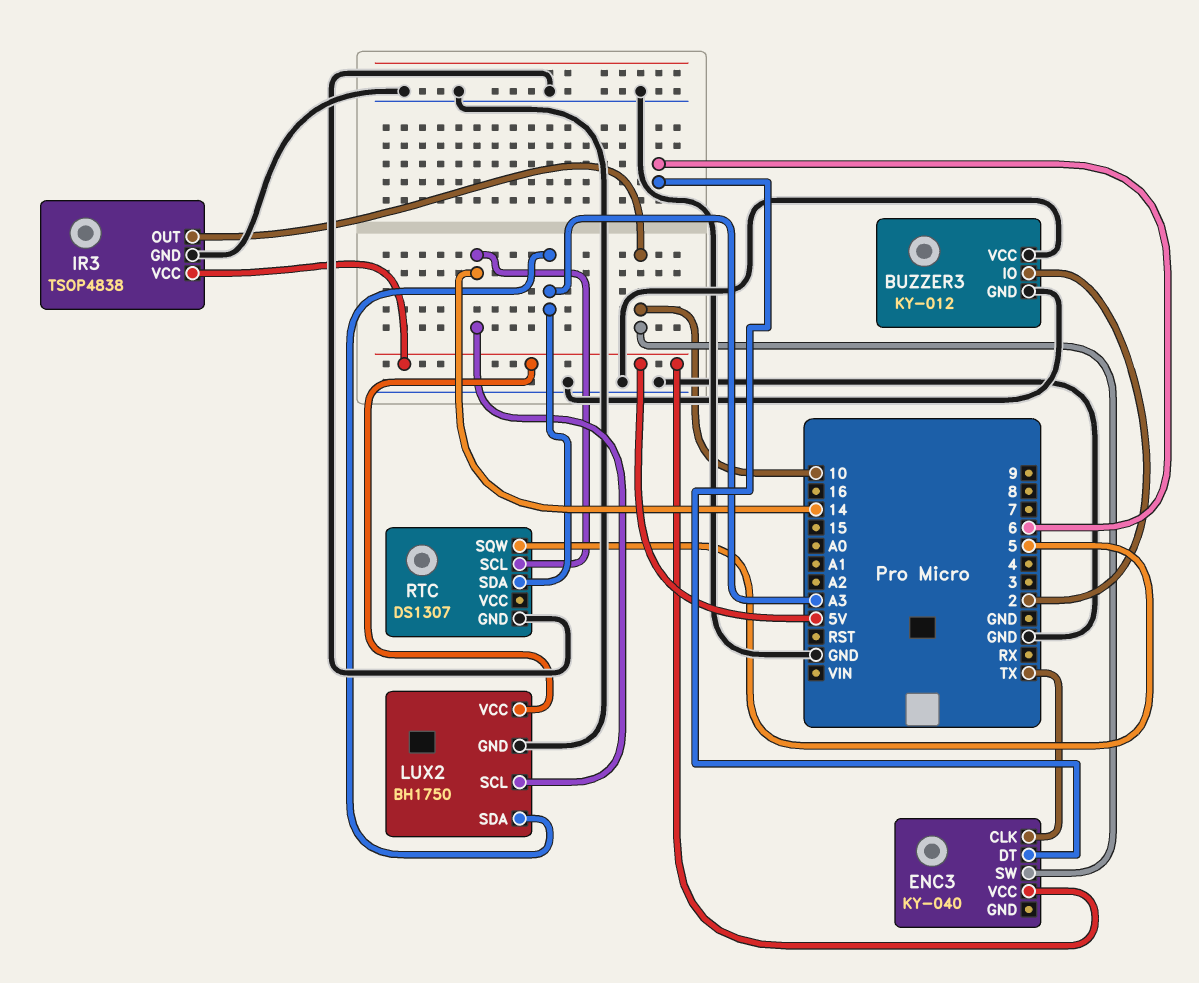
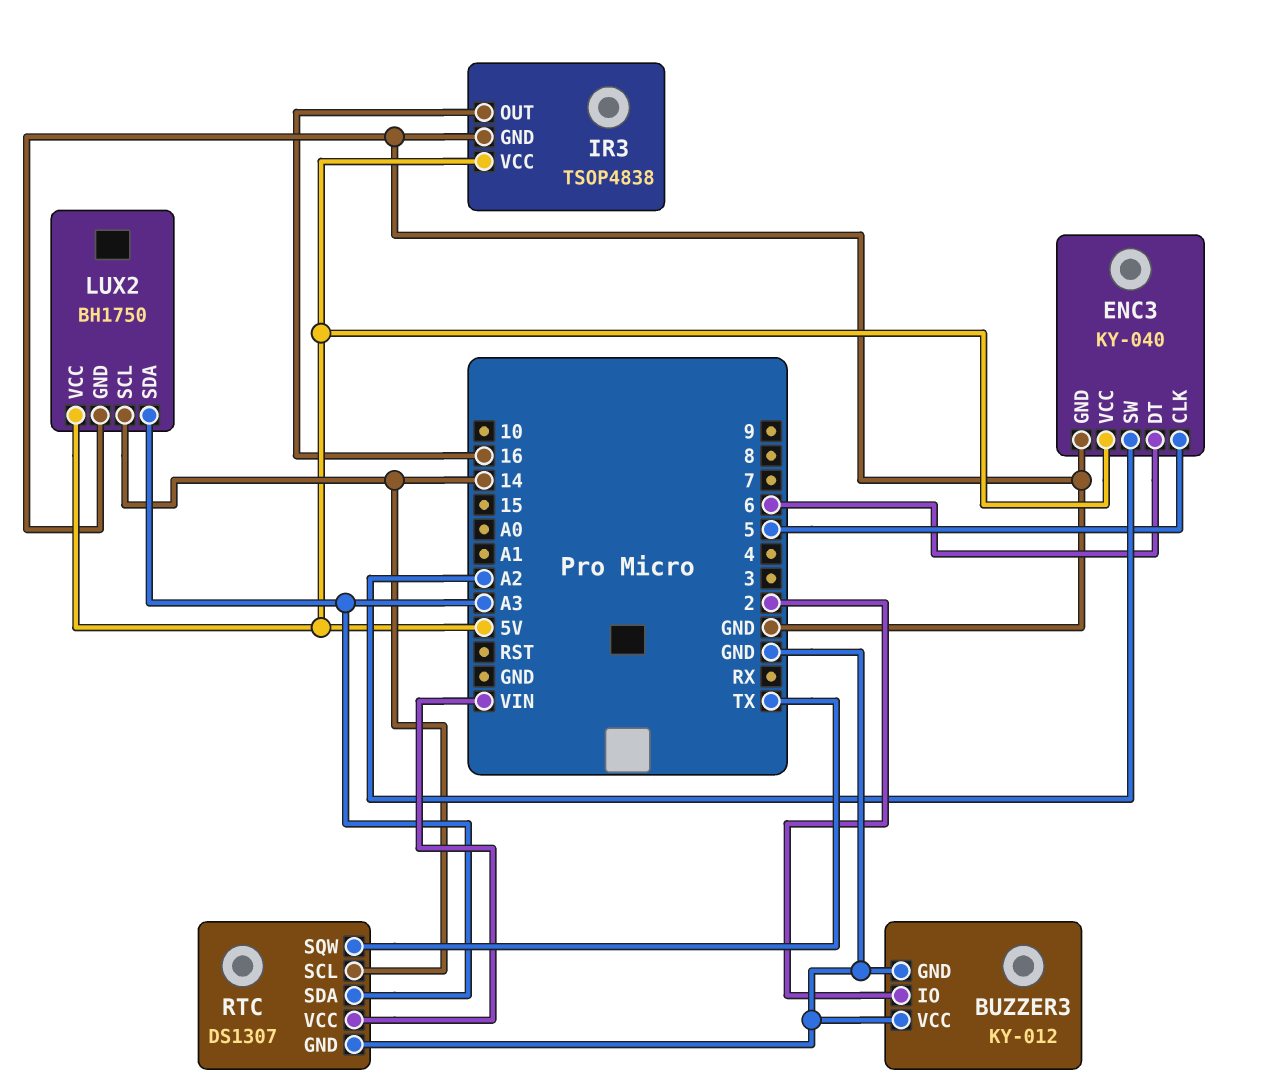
ENC3 pin CLK: TX -> 5
ENC3 pin GND: none -> GND
ENC3 pin SW: 10 -> A2
IR3 pin OUT: 10 -> 16
RTC pin SQW: 5 -> TX
RTC pin VCC: none -> VIN

